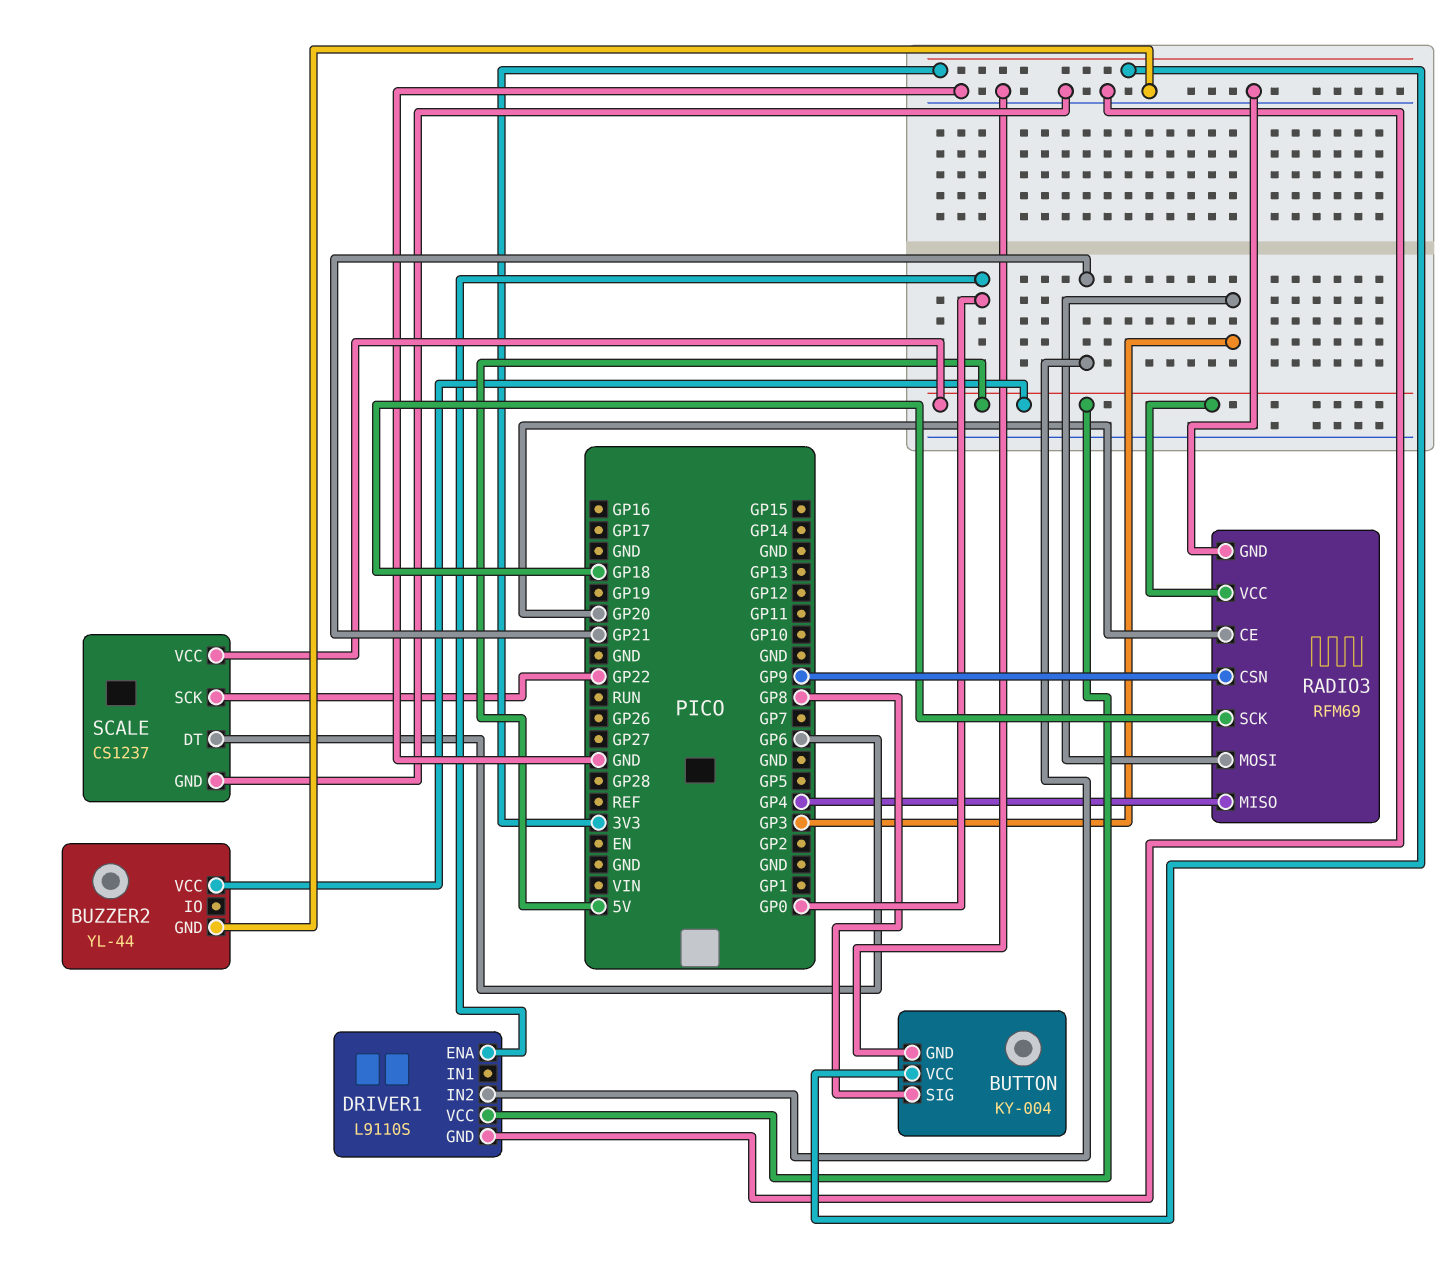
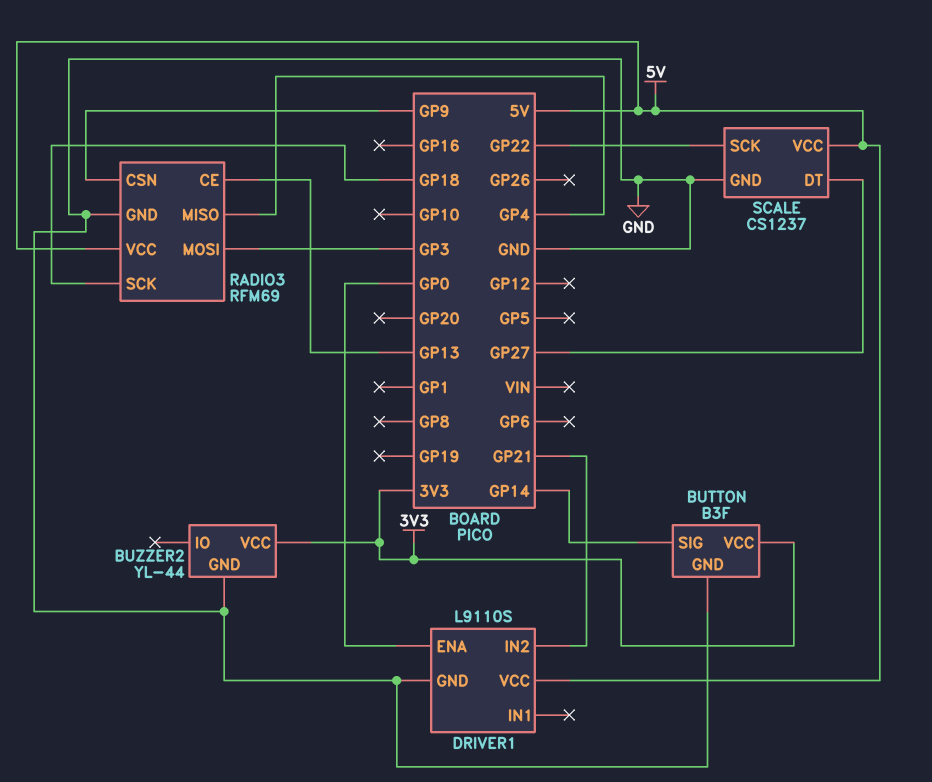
BUTTON: KY-004 -> B3F
BUTTON pin SIG: GP8 -> GP14
BUZZER2 pin VCC: 5V -> 3V3
RADIO3 pin CE: GP20 -> GP13
SCALE pin DT: GP6 -> GP27

